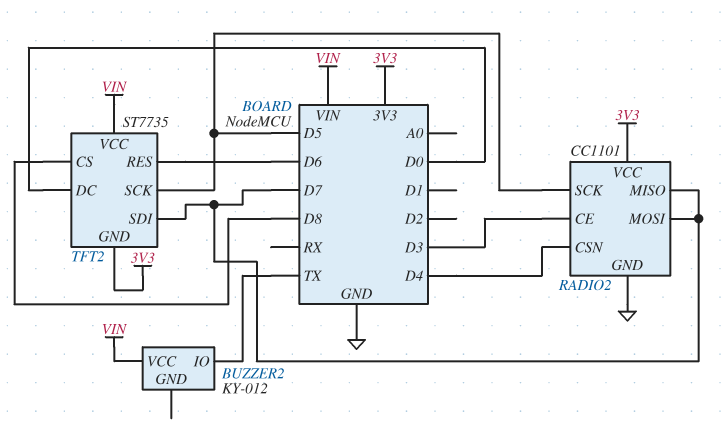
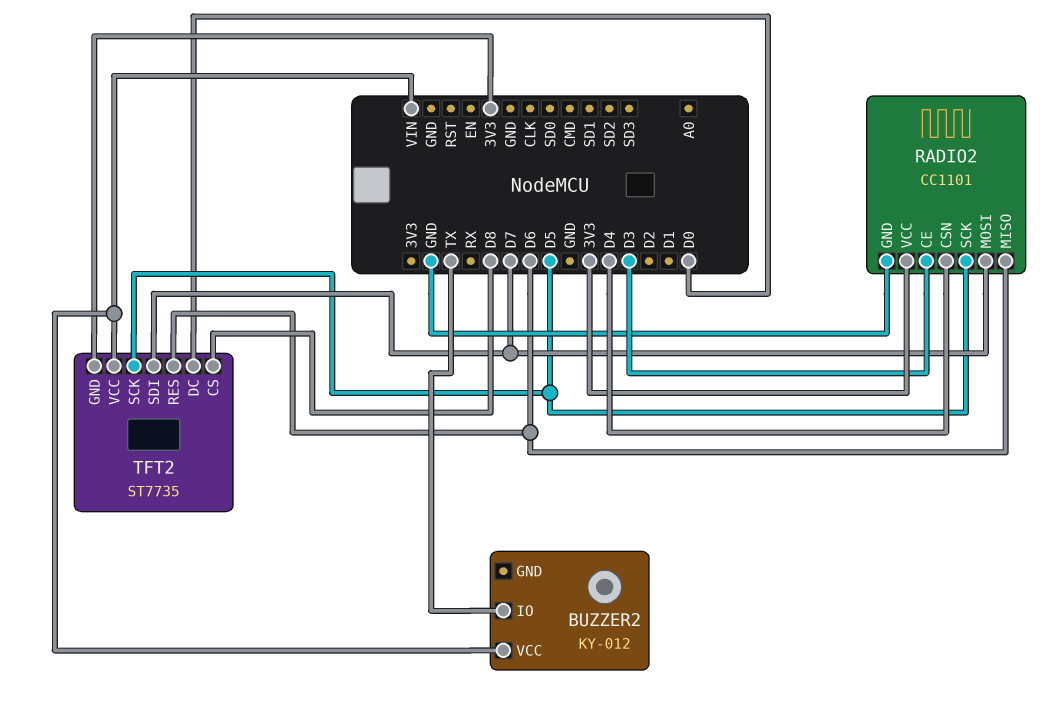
RADIO2 pin MISO: D7 -> D6

